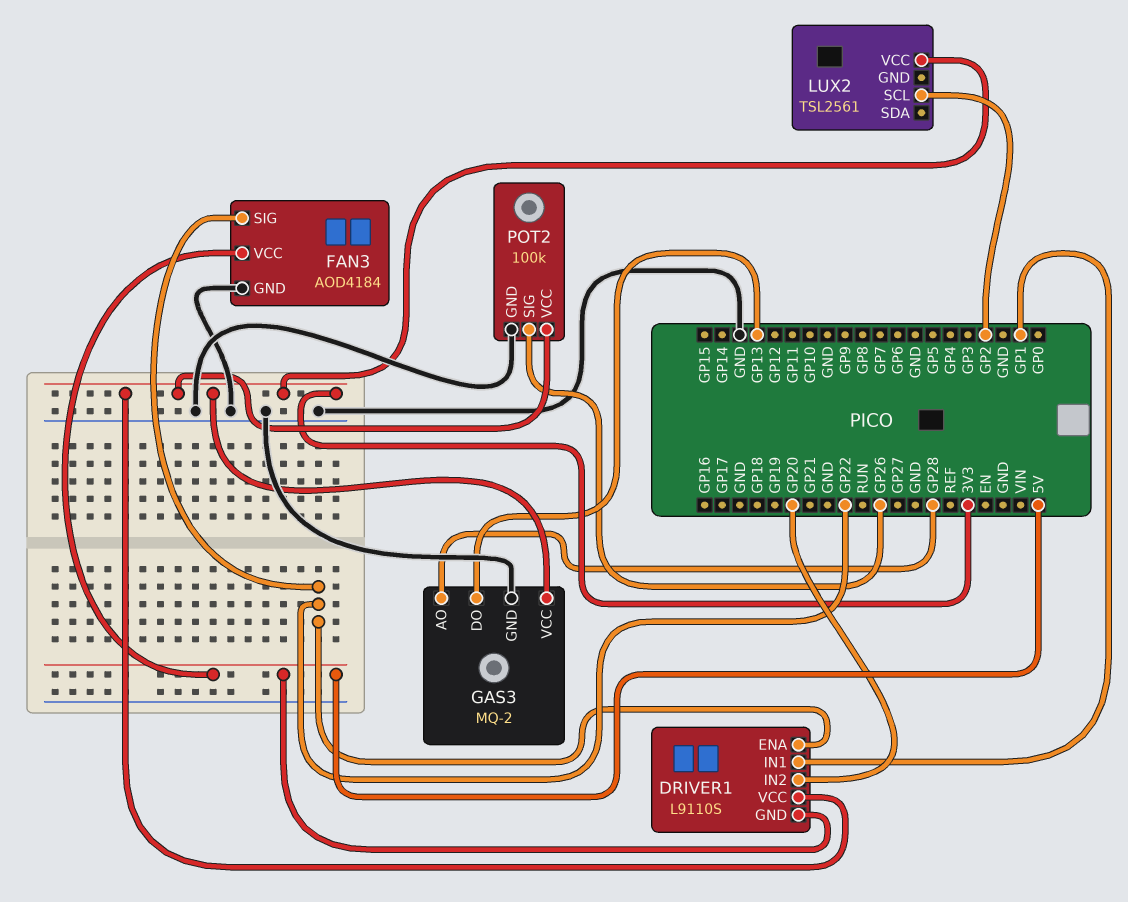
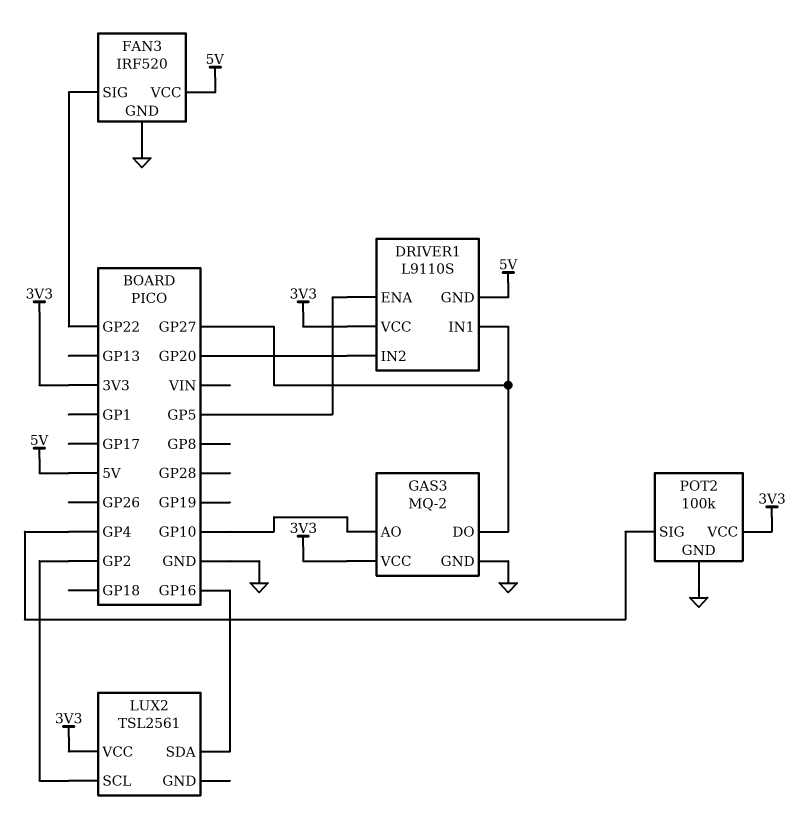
DRIVER1 pin ENA: GP22 -> GP5
DRIVER1 pin IN1: GP1 -> GP27
FAN3: AOD4184 -> IRF520
GAS3 pin AO: GP28 -> GP10
GAS3 pin DO: GP13 -> GP27
LUX2 pin SDA: none -> GP16
POT2 pin SIG: GP26 -> GP4

